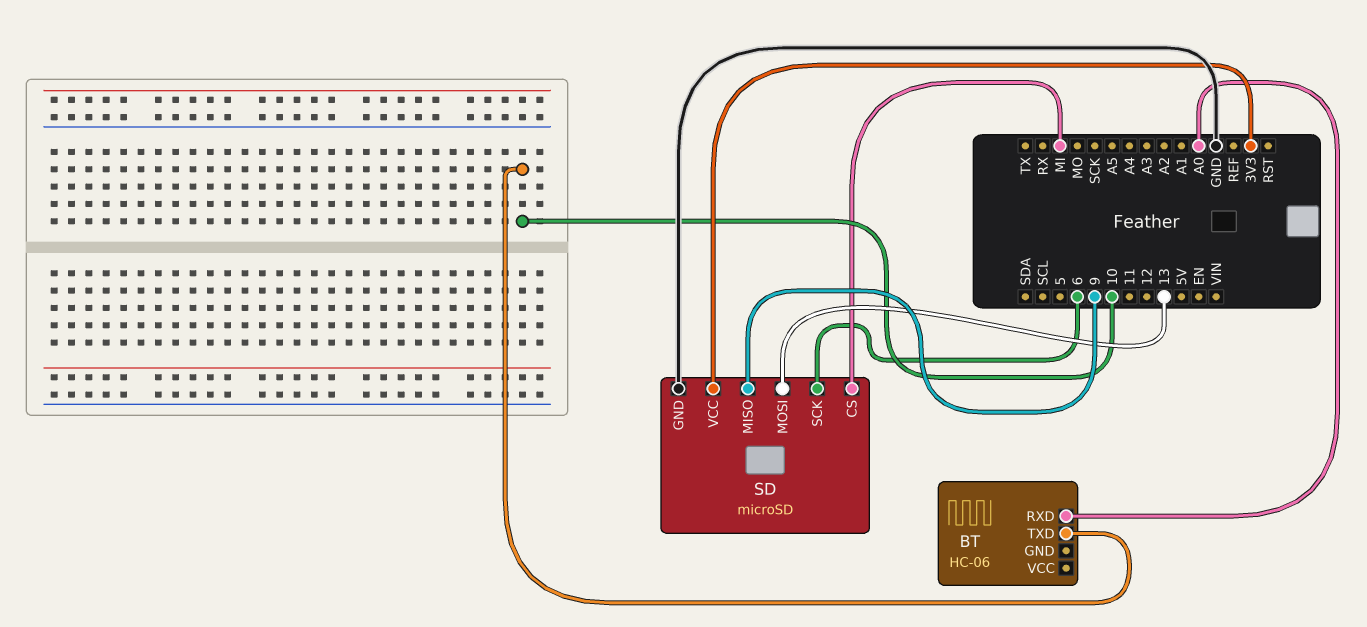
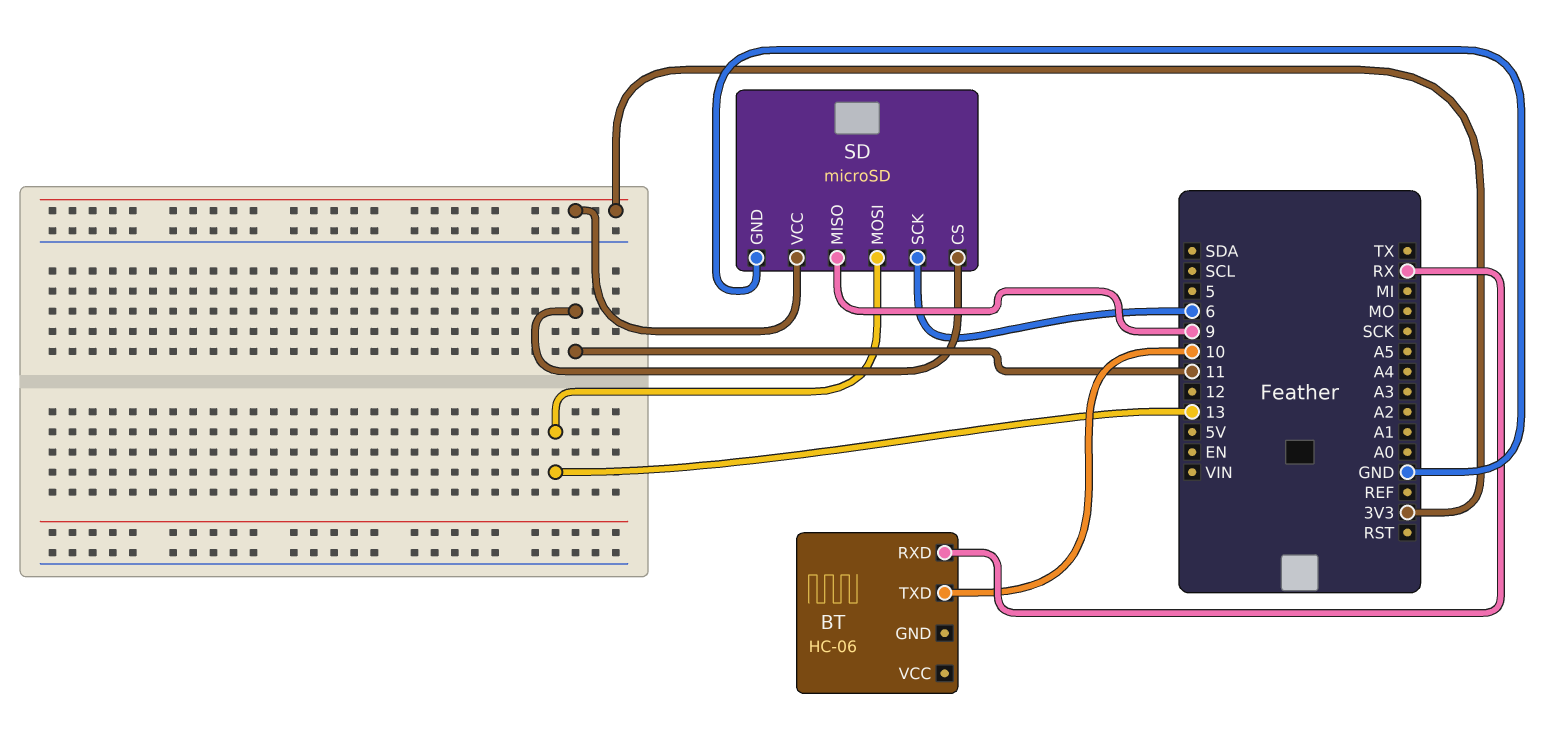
BT pin RXD: A0 -> RX
SD pin CS: MI -> 11

